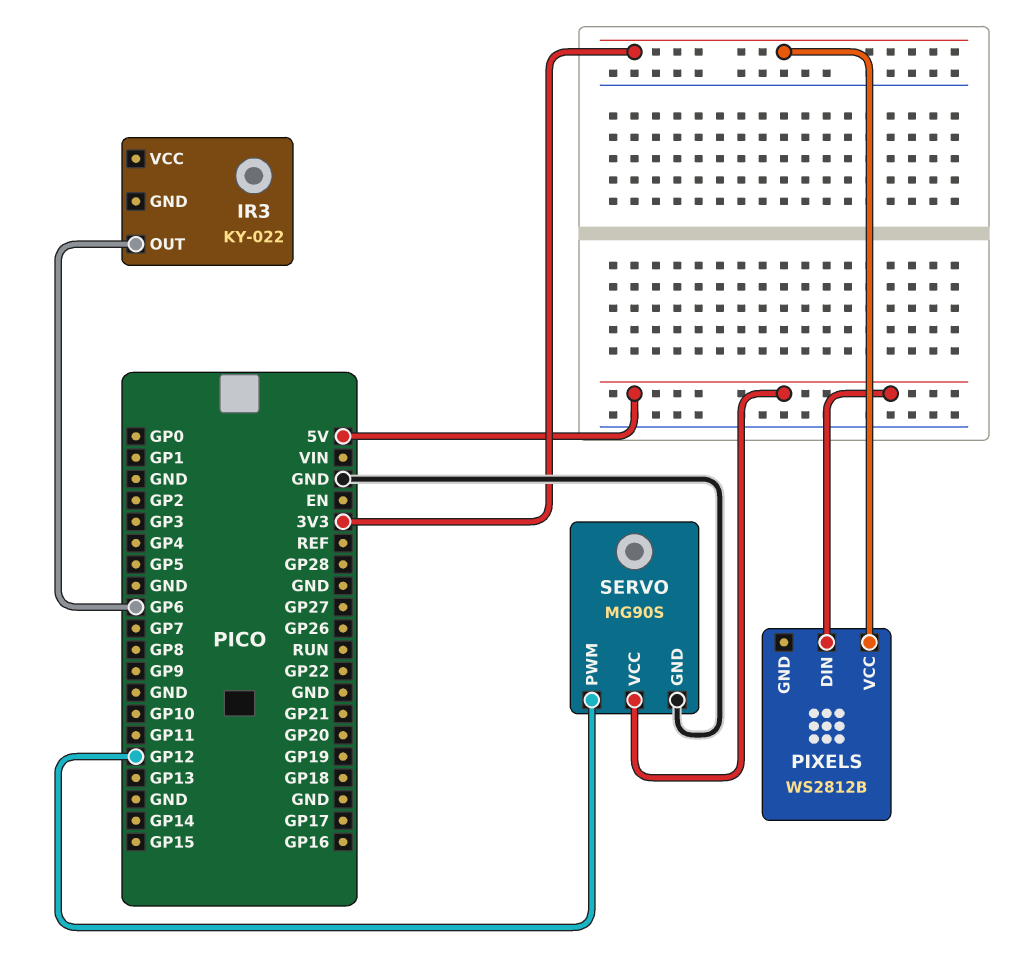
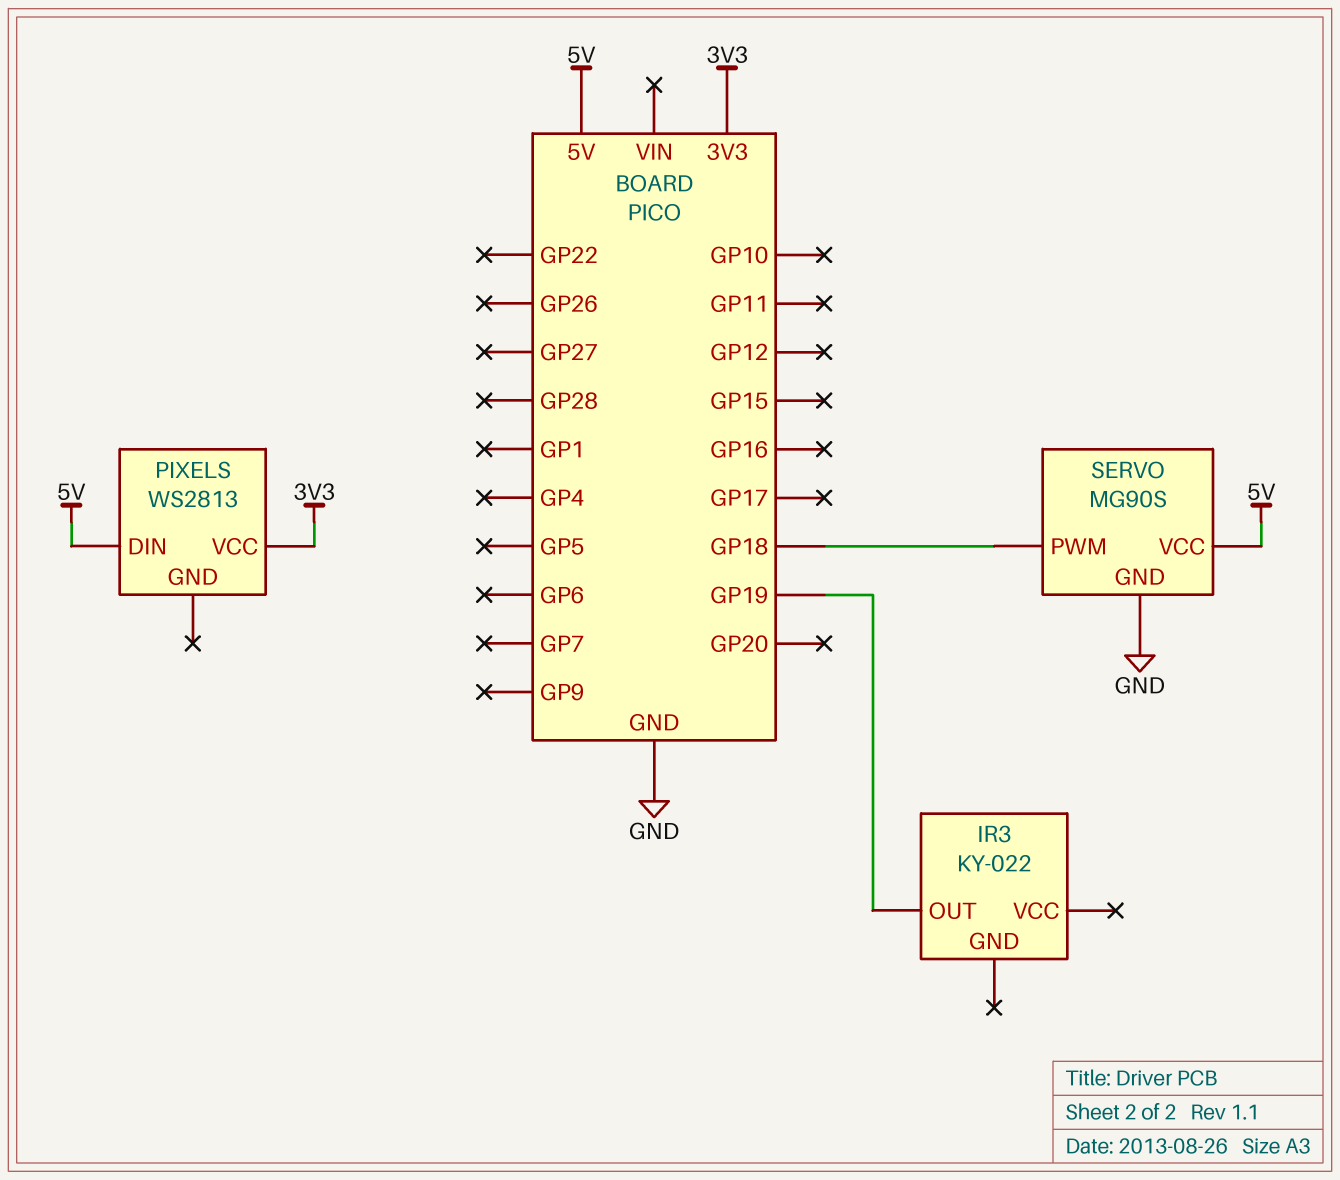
IR3 pin OUT: GP6 -> GP19
PIXELS: WS2812B -> WS2813
SERVO pin PWM: GP12 -> GP18

